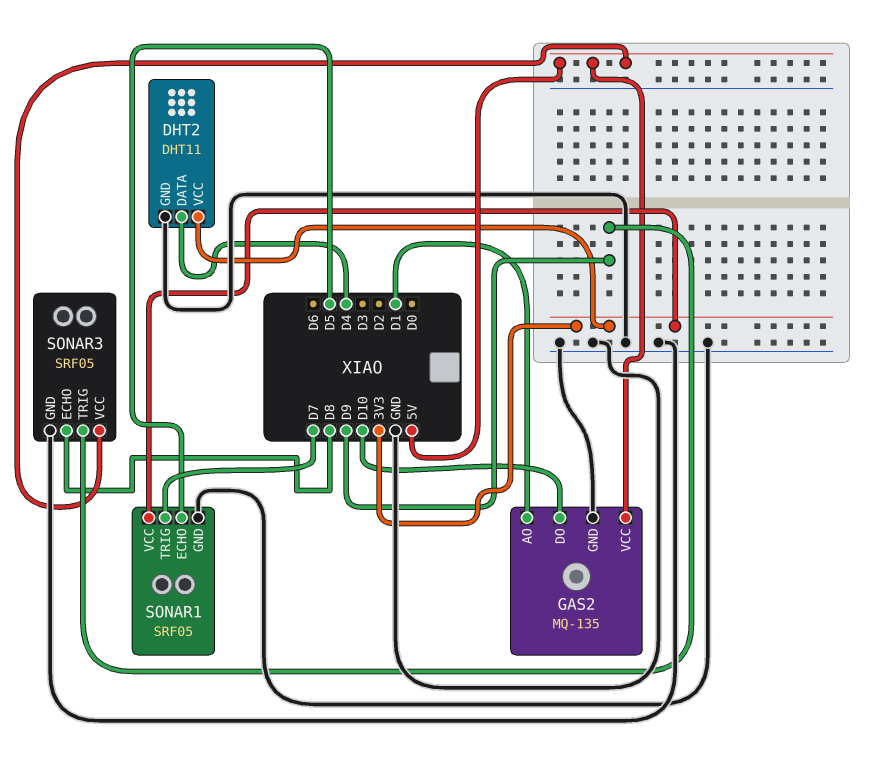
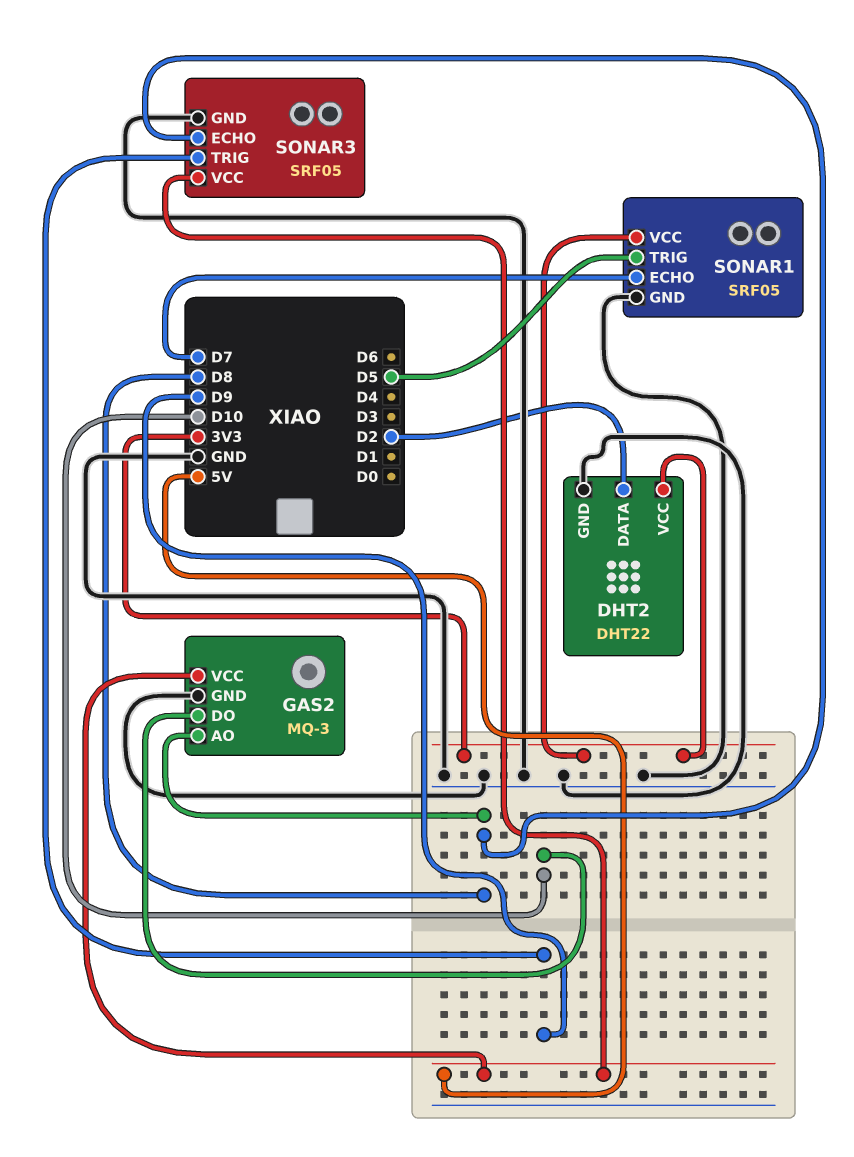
DHT2: DHT11 -> DHT22
DHT2 pin DATA: D4 -> D2
GAS2: MQ-135 -> MQ-3
GAS2 pin AO: D1 -> D8
SONAR1 pin ECHO: D5 -> D7
SONAR1 pin TRIG: D7 -> D5

